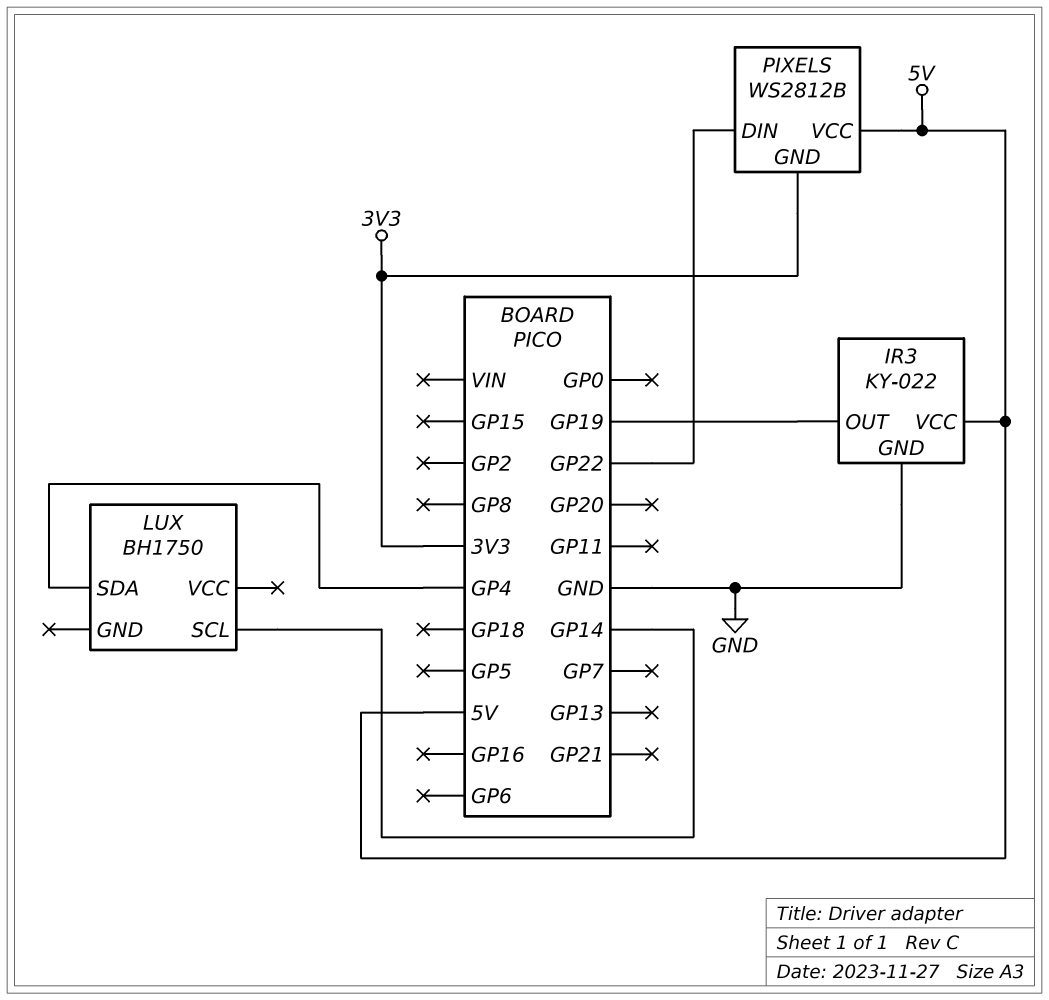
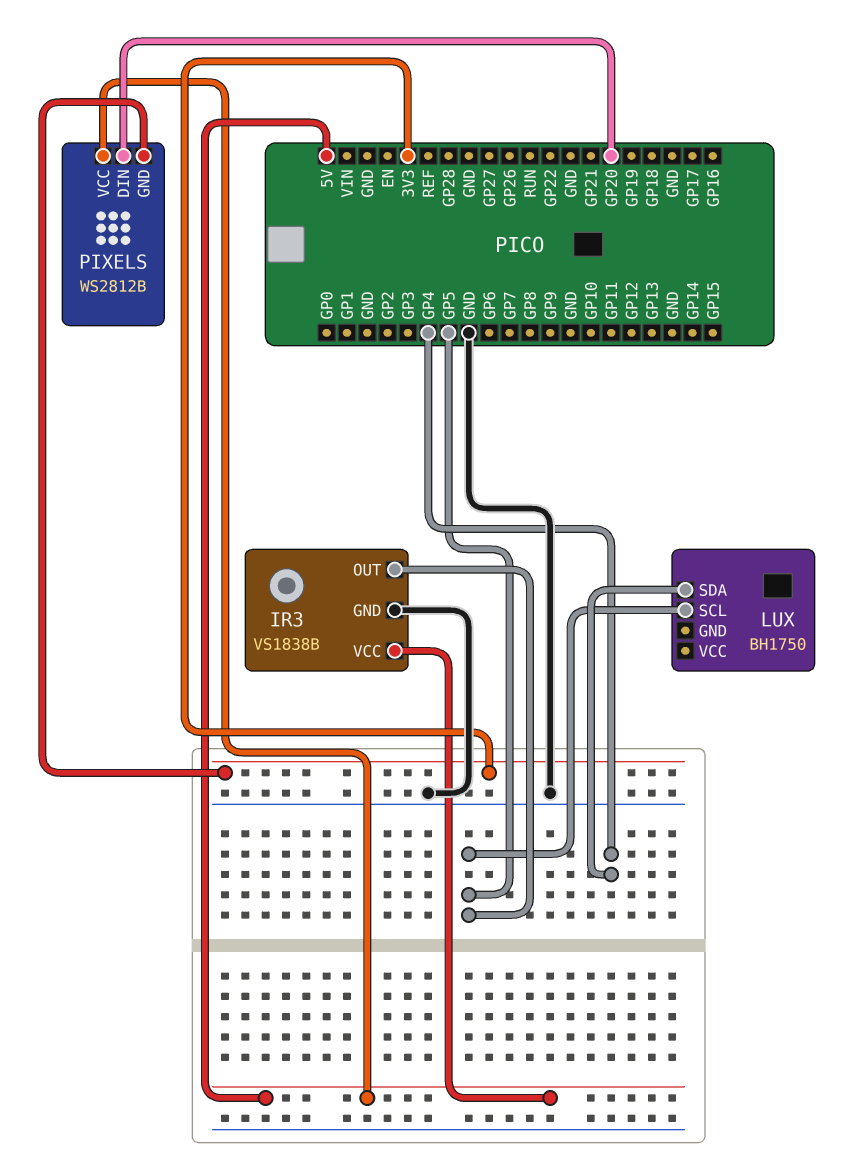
IR3: KY-022 -> VS1838B
IR3 pin OUT: GP19 -> GP5
LUX pin SCL: GP14 -> GP5
PIXELS pin DIN: GP22 -> GP20

